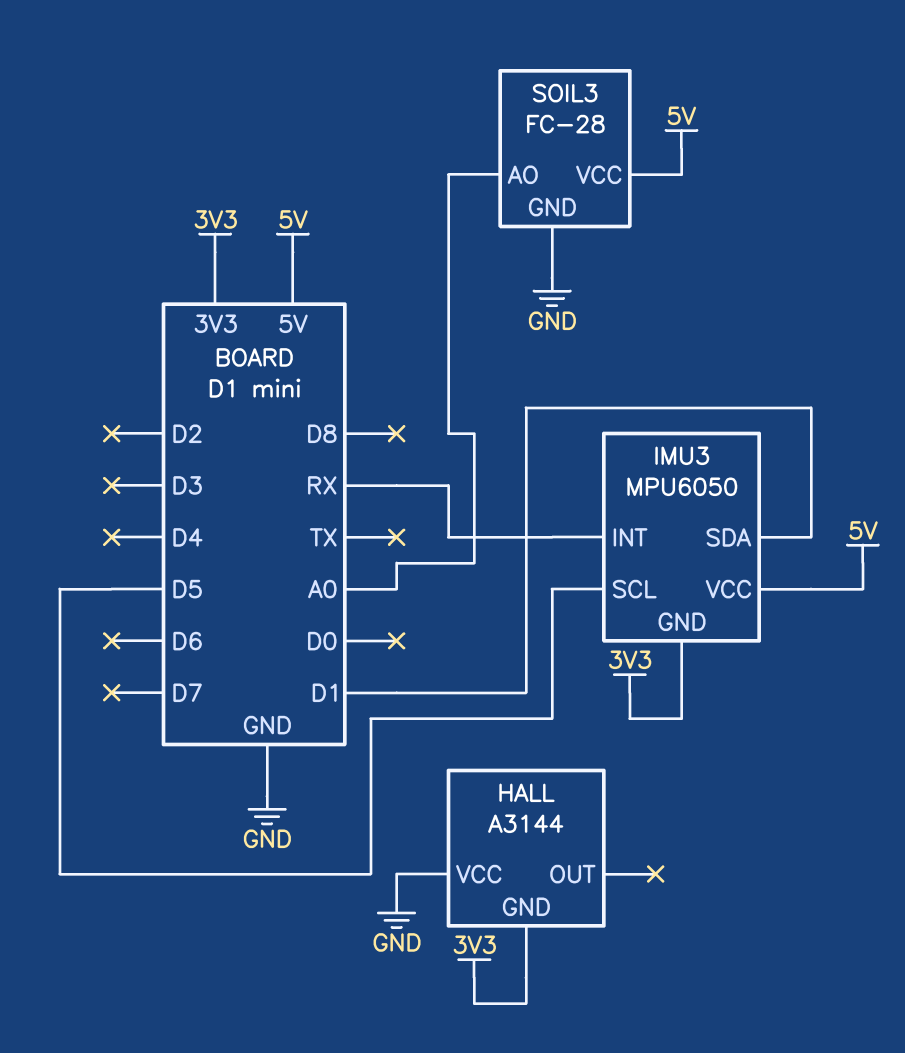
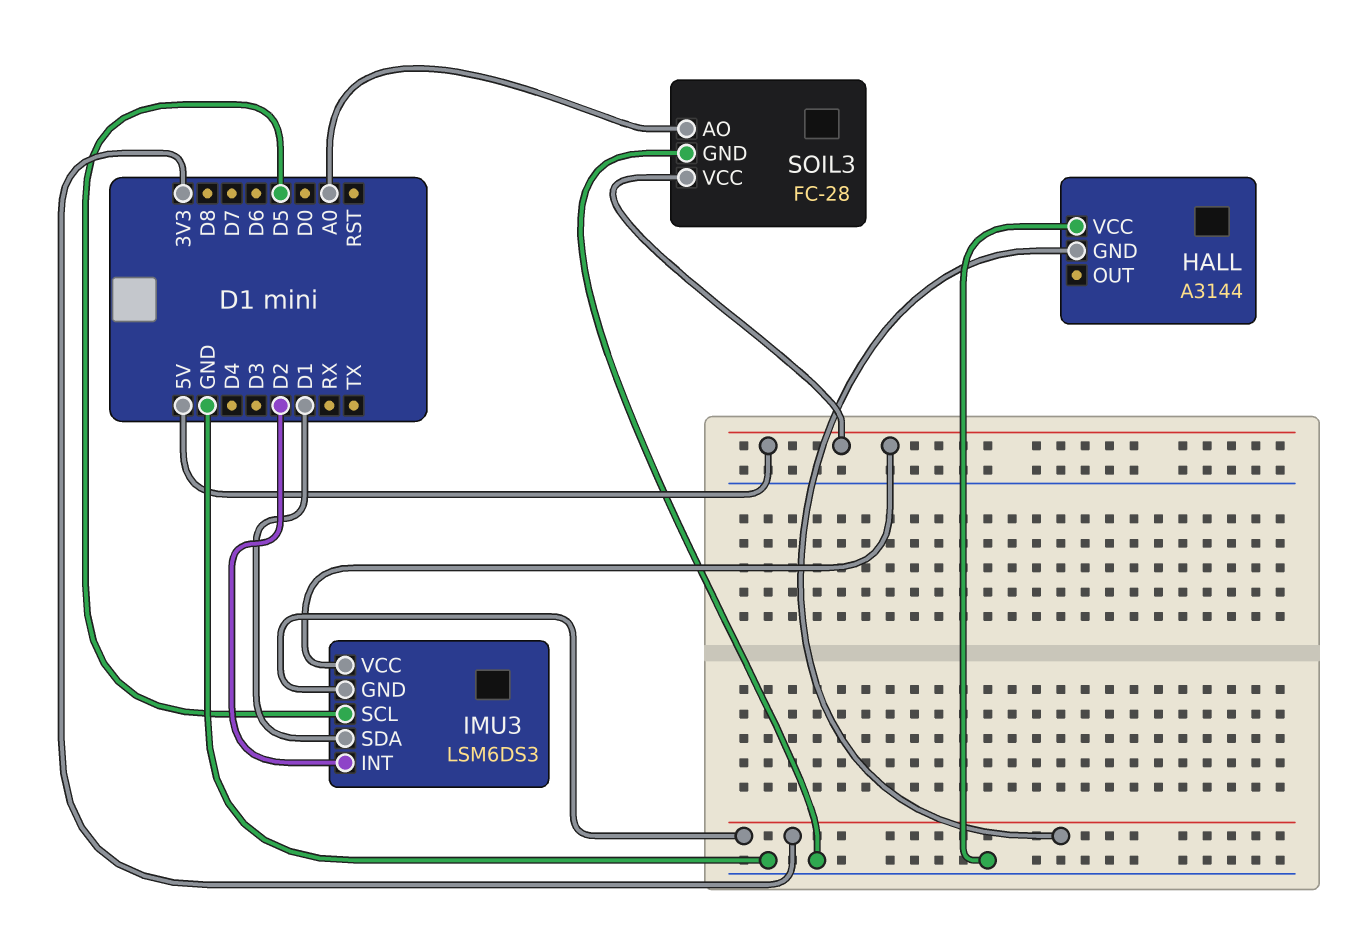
IMU3: MPU6050 -> LSM6DS3
IMU3 pin INT: RX -> D2

